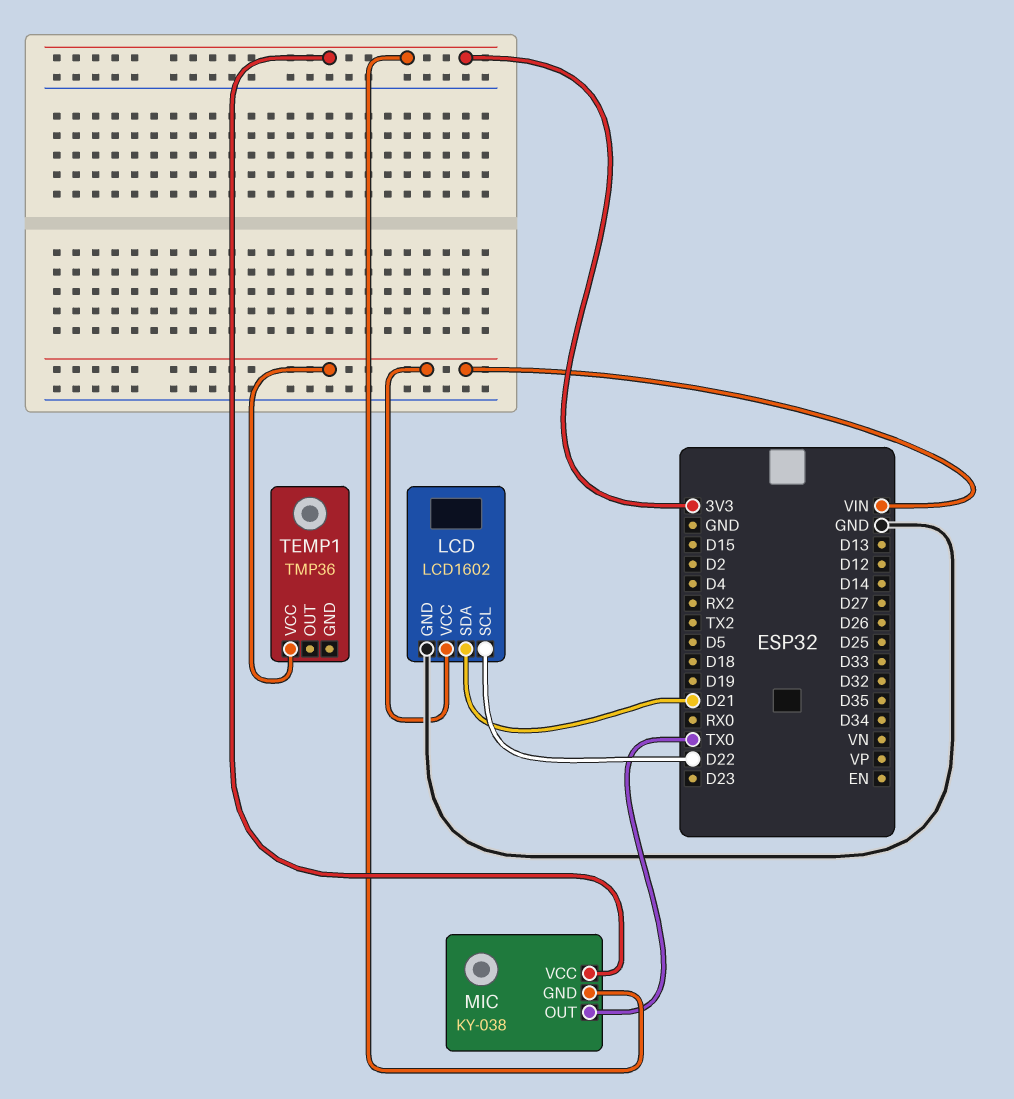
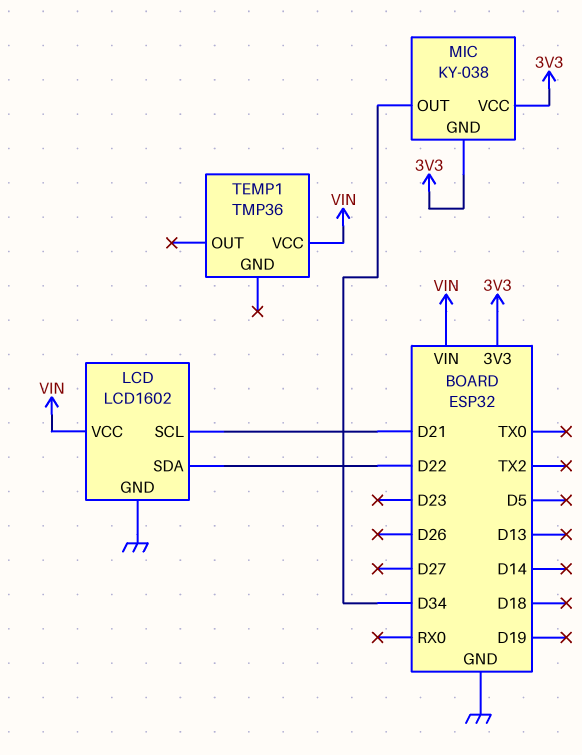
LCD pin SCL: D22 -> D21
LCD pin SDA: D21 -> D22
MIC pin OUT: TX0 -> D34

